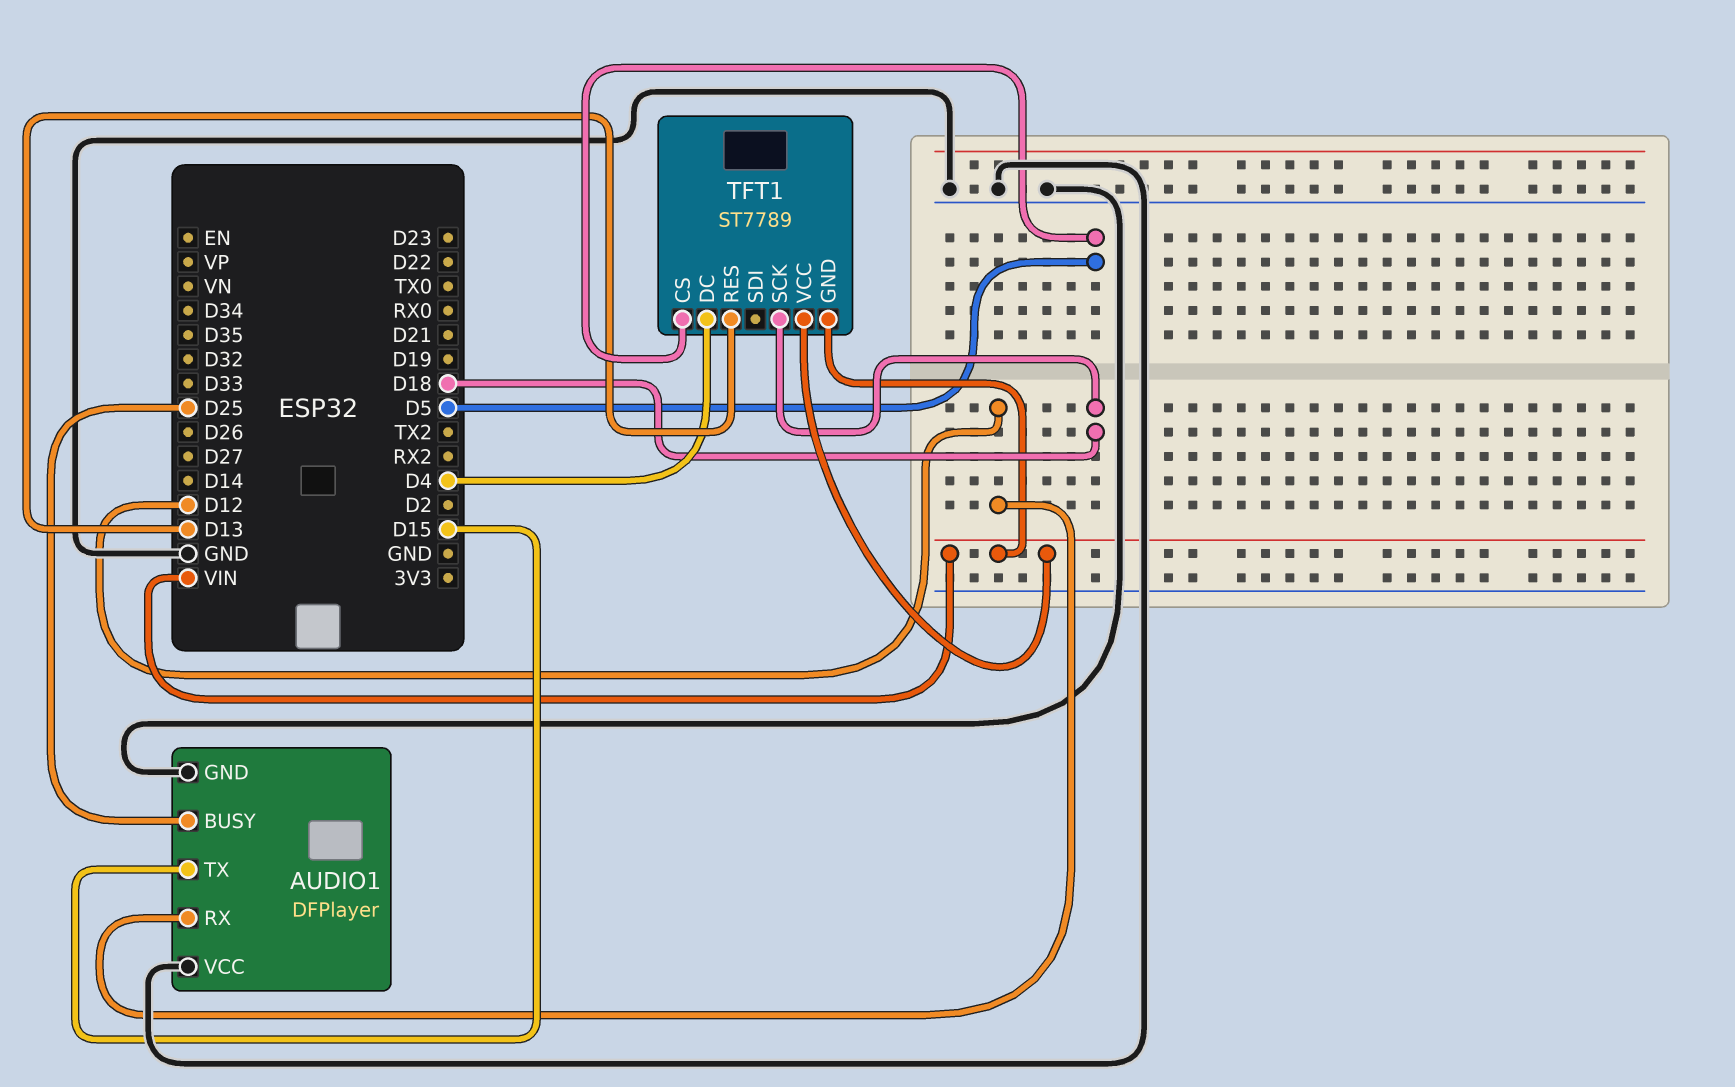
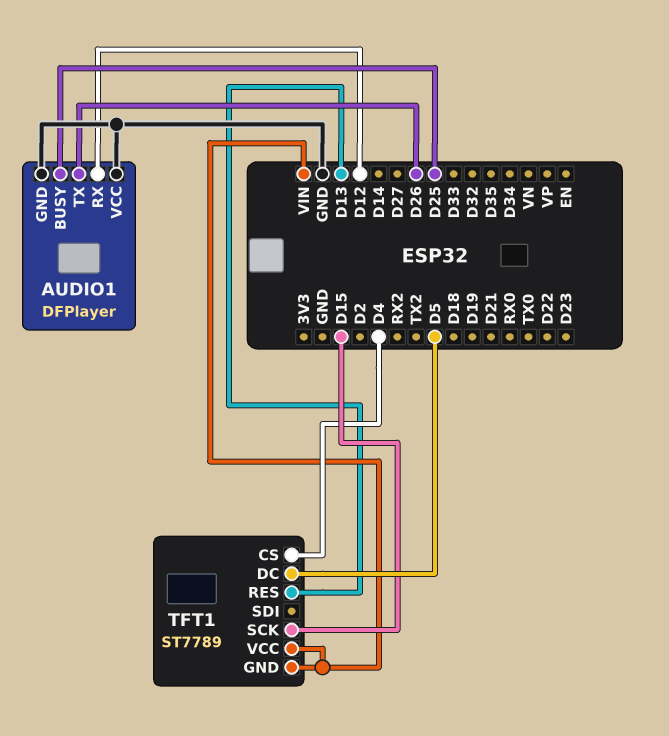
AUDIO1 pin TX: D15 -> D26
TFT1 pin CS: D5 -> D4
TFT1 pin DC: D4 -> D5
TFT1 pin SCK: D18 -> D15

